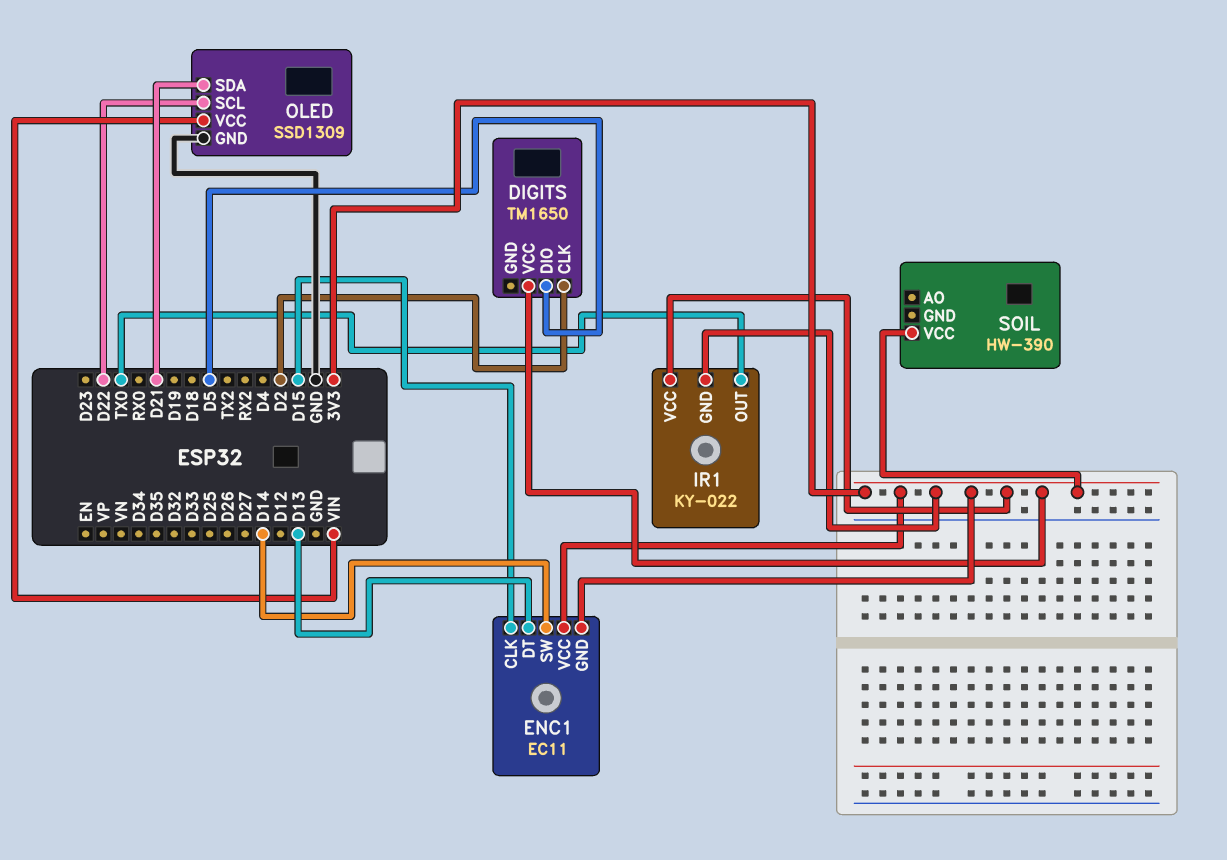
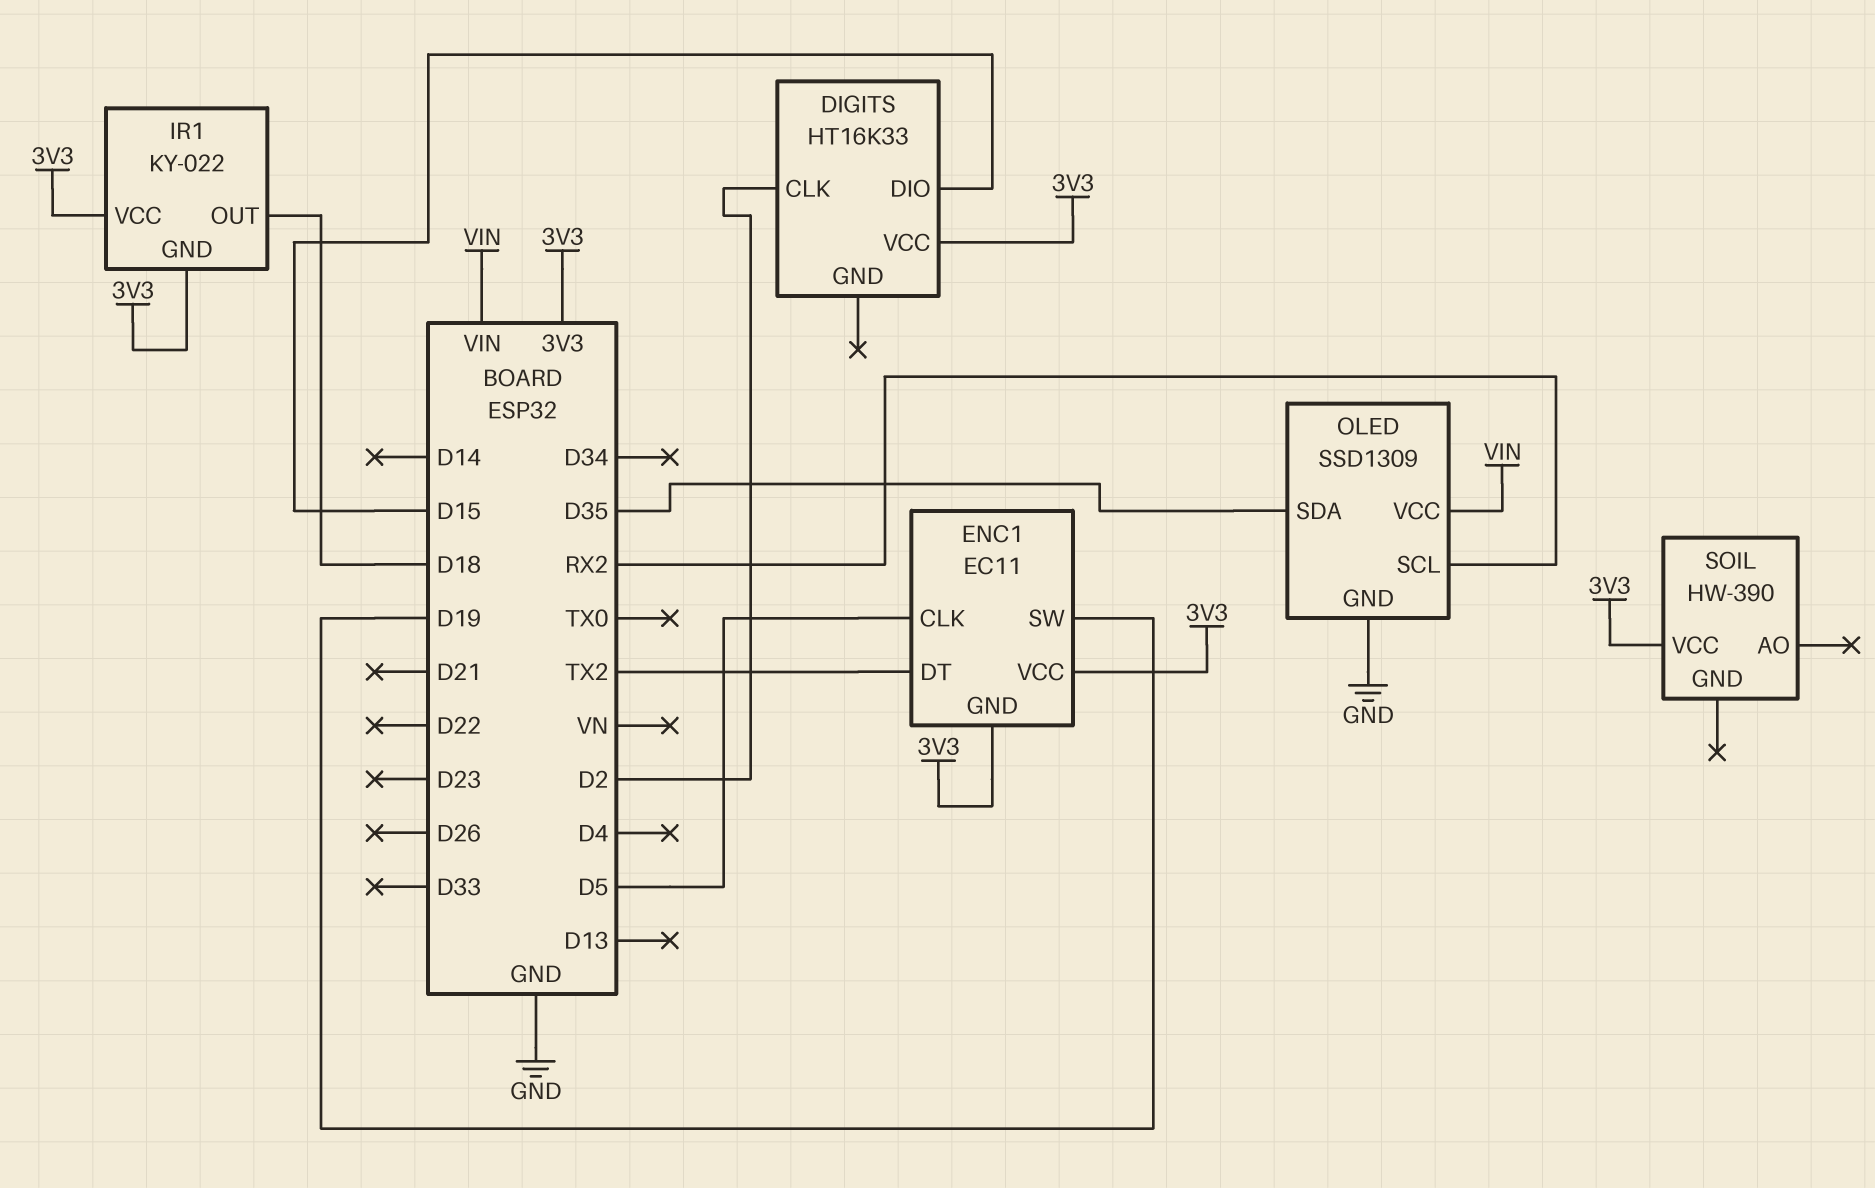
DIGITS: TM1650 -> HT16K33
DIGITS pin DIO: D5 -> D15
ENC1 pin CLK: D15 -> D5
ENC1 pin DT: D13 -> TX2
ENC1 pin SW: D14 -> D19
IR1 pin OUT: TX0 -> D18
OLED pin SCL: D22 -> RX2
OLED pin SDA: D21 -> D35

